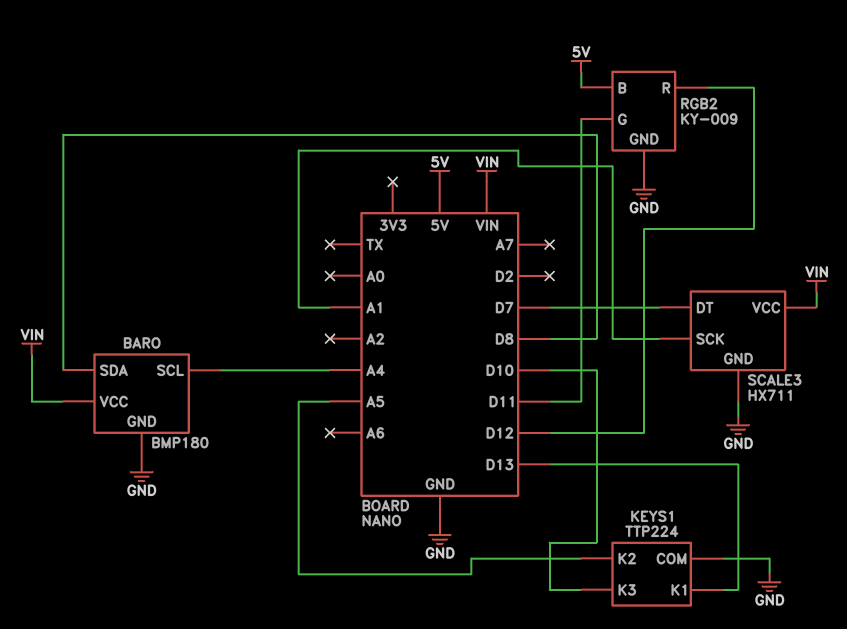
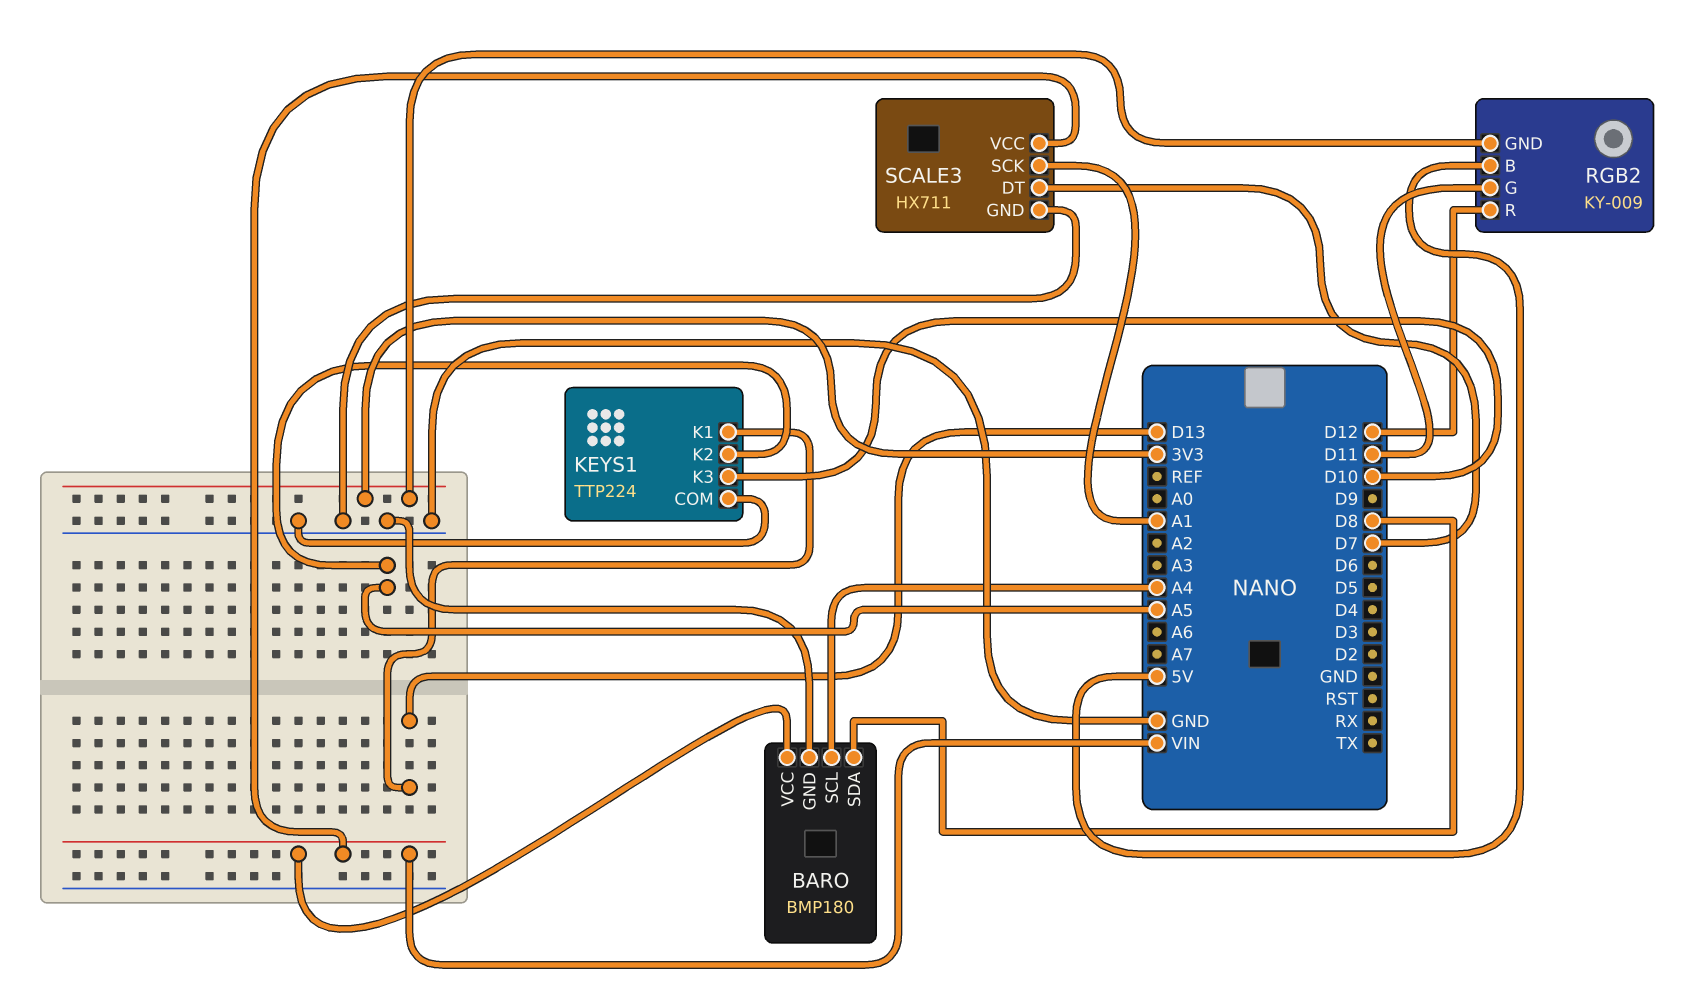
RGB2 pin GND: GND -> 3V3

